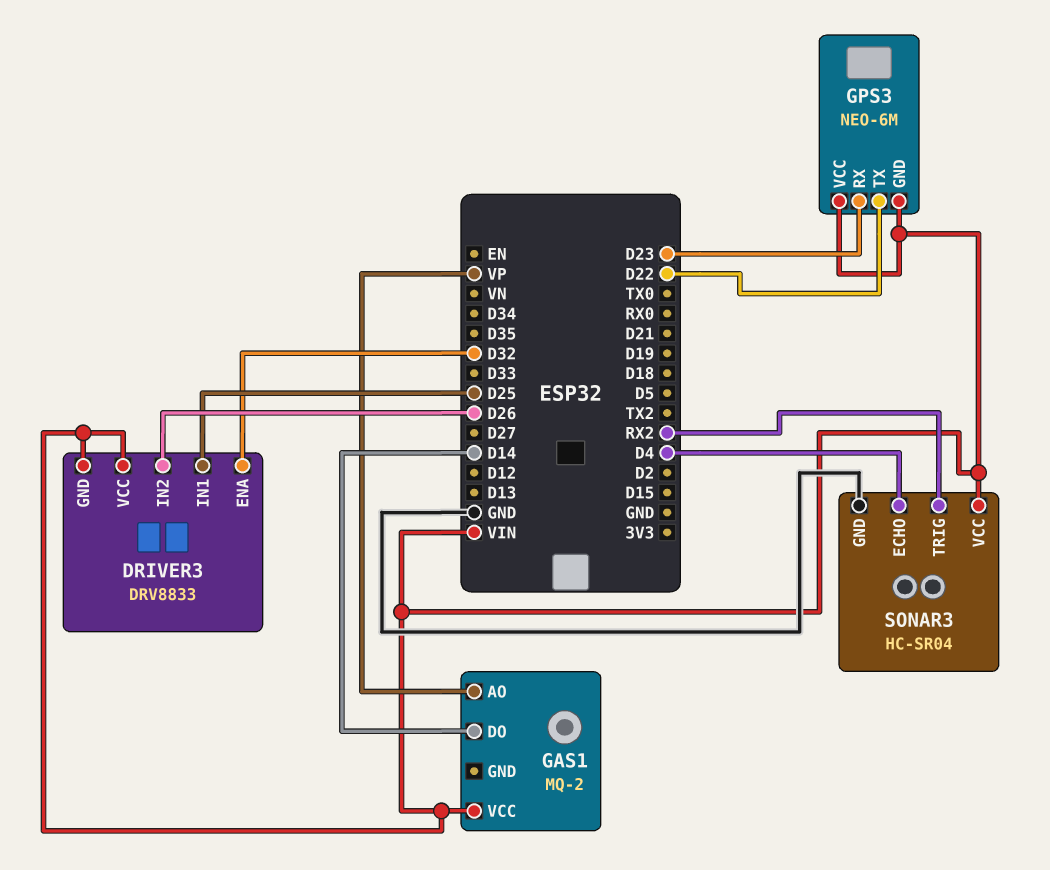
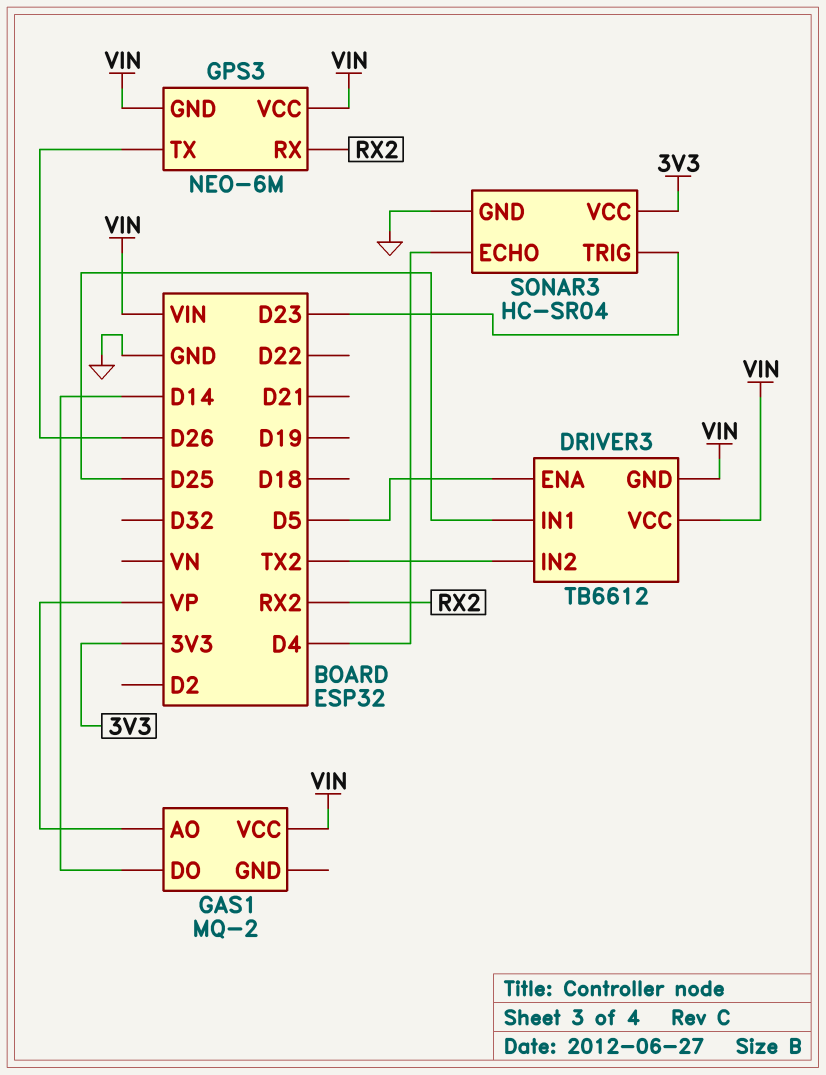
DRIVER3: DRV8833 -> TB6612
DRIVER3 pin ENA: D32 -> D5
DRIVER3 pin IN2: D26 -> TX2
GPS3 pin RX: D23 -> RX2
GPS3 pin TX: D22 -> D26
SONAR3 pin TRIG: RX2 -> D23
SONAR3 pin VCC: VIN -> 3V3

